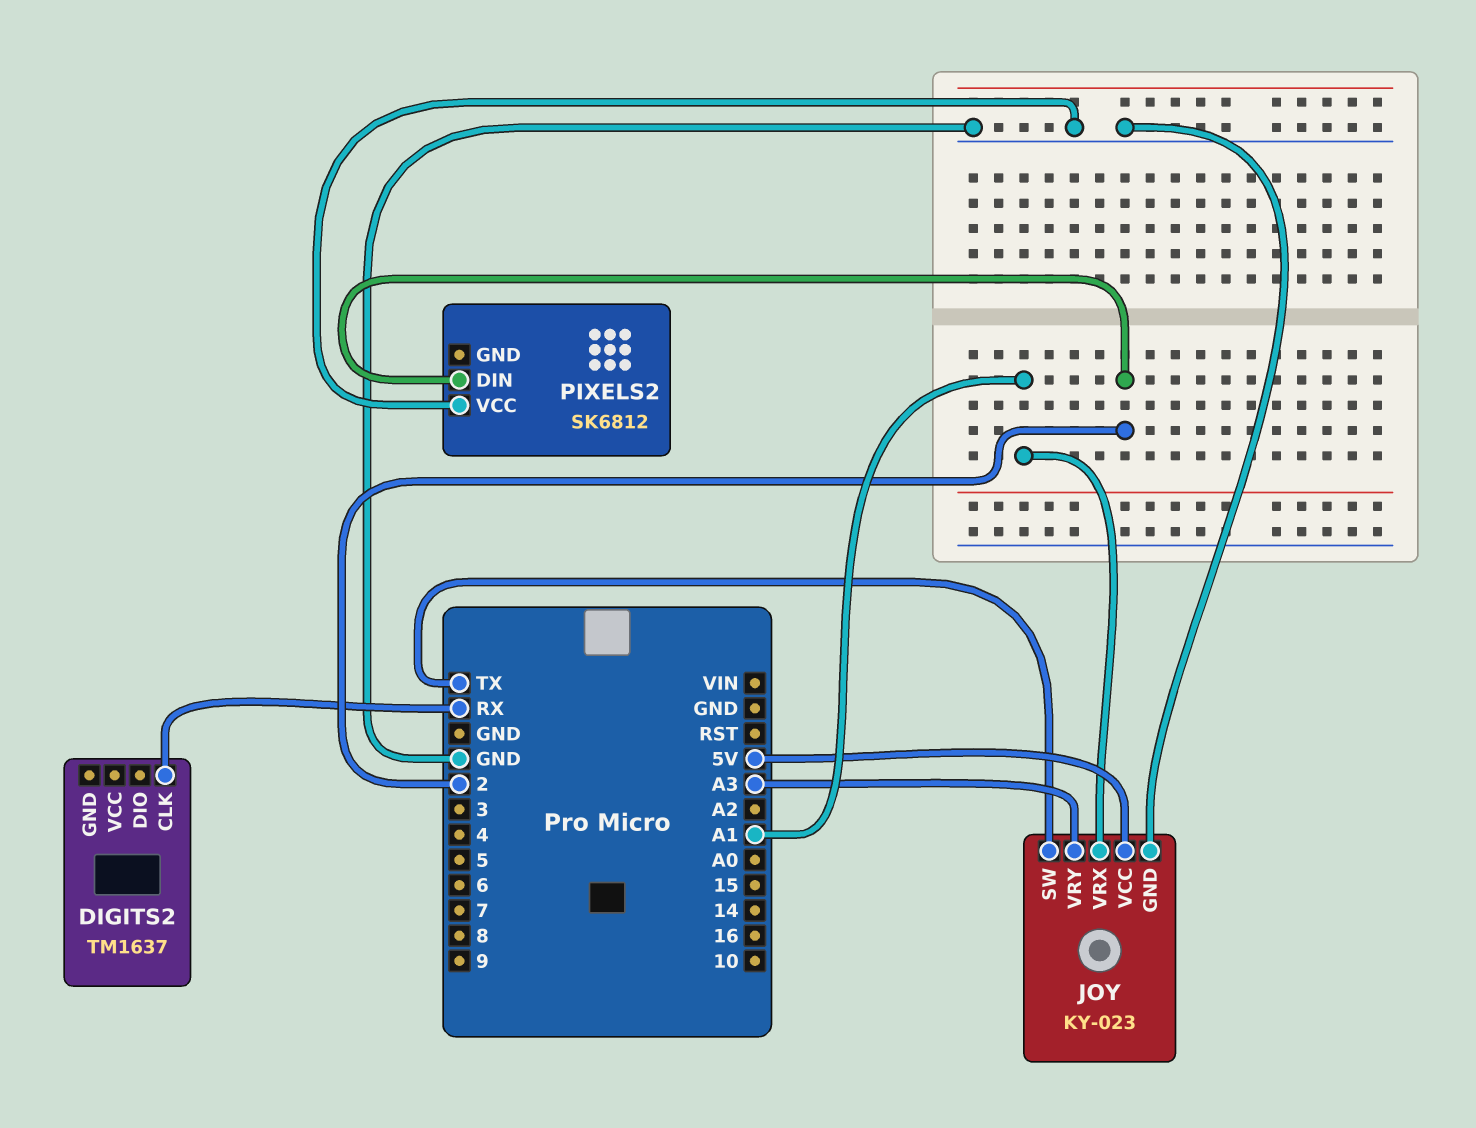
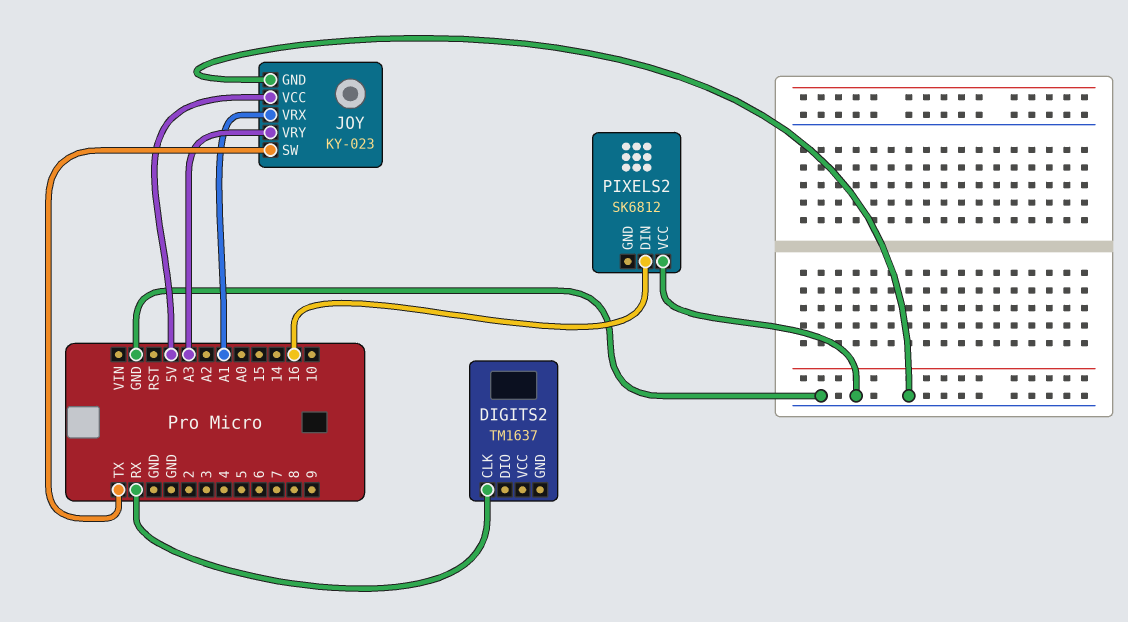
PIXELS2 pin DIN: 2 -> 16

